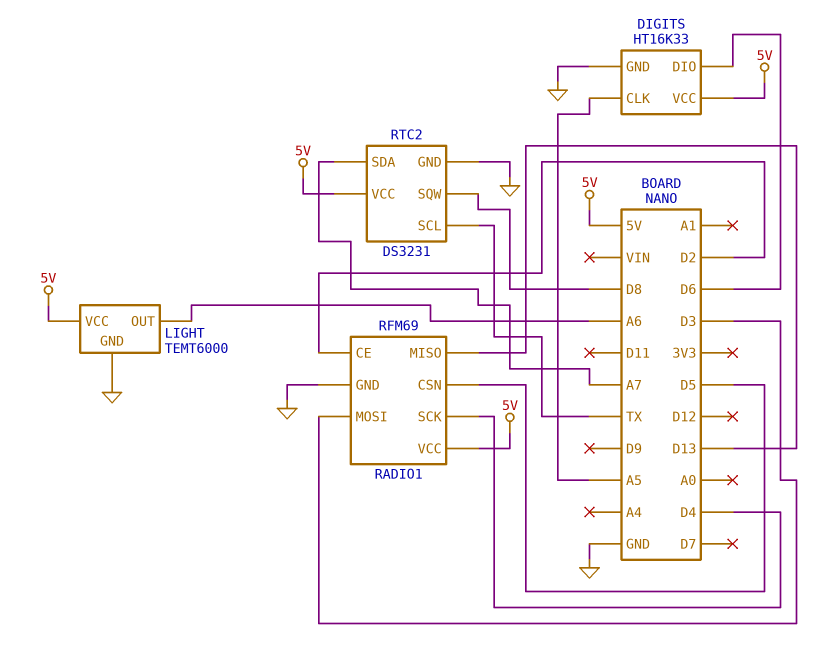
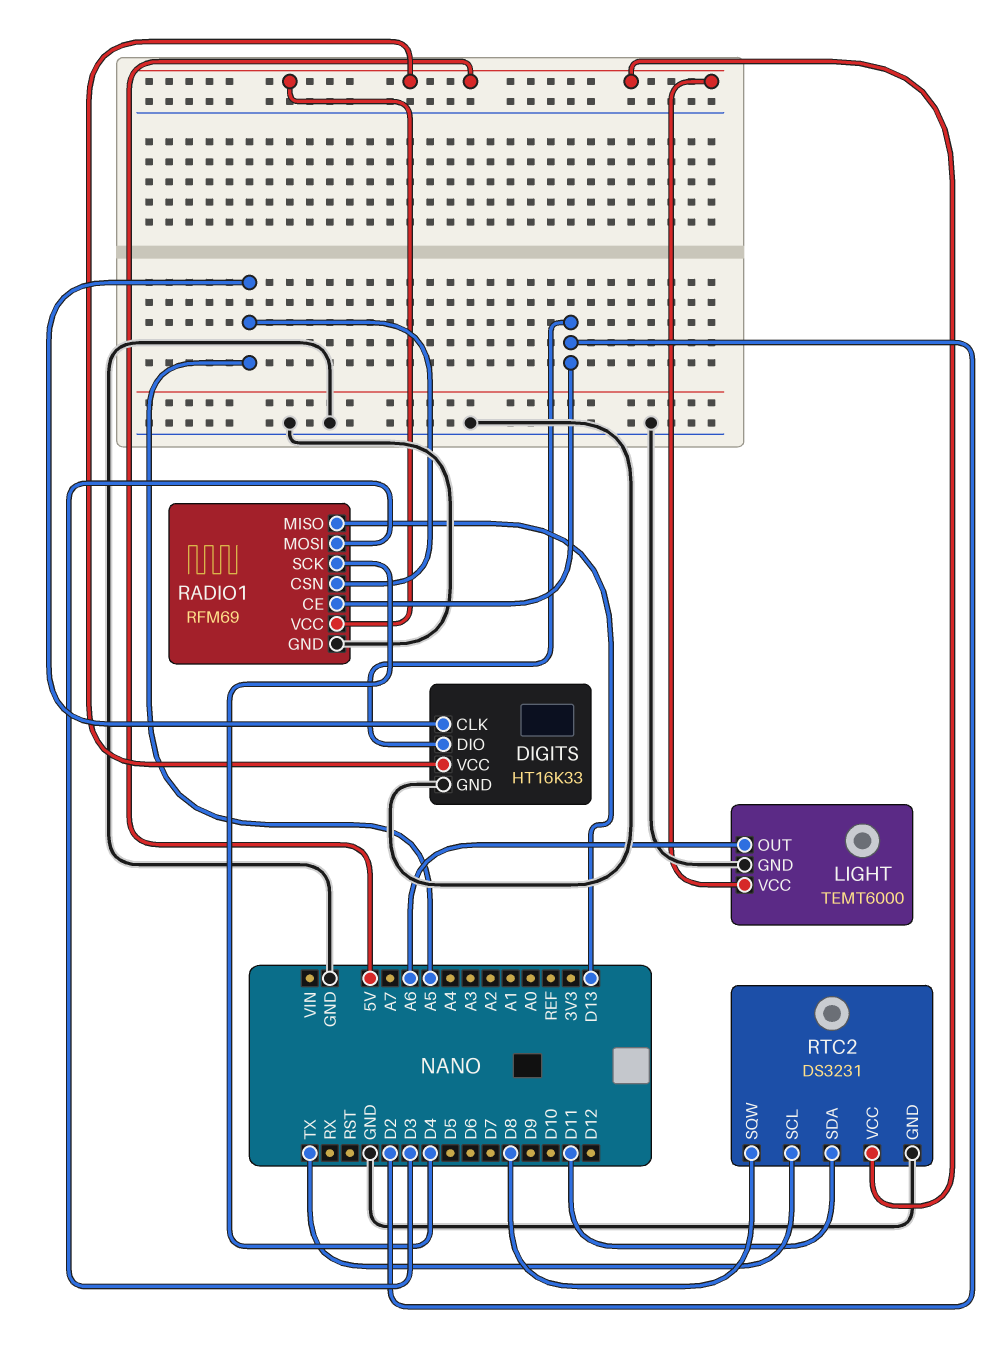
DIGITS pin DIO: D6 -> D2
RADIO1 pin CSN: D5 -> A5
RTC2 pin SDA: A7 -> D11

